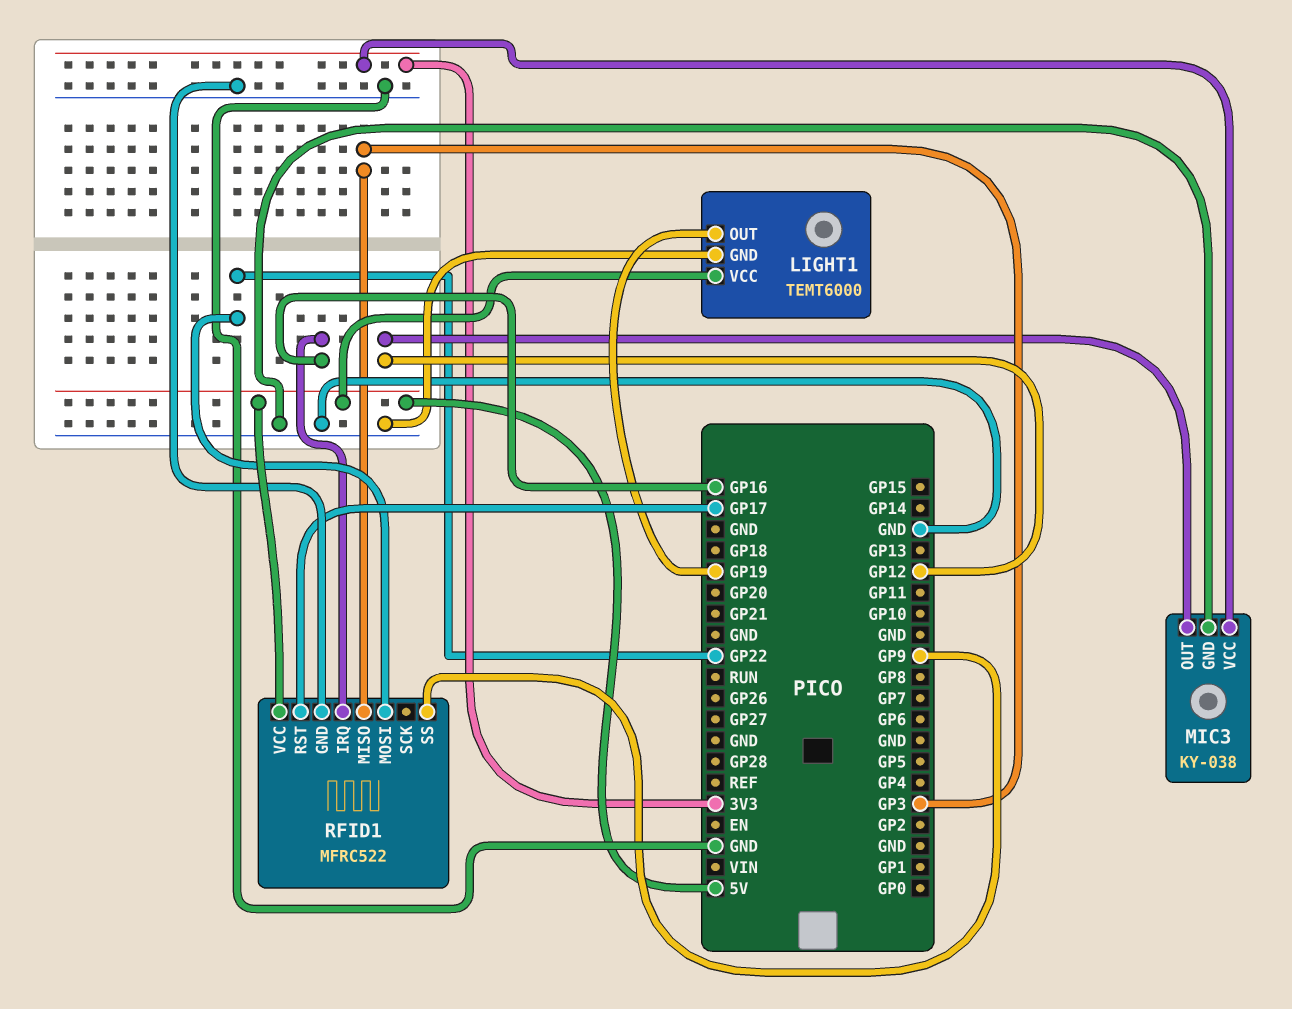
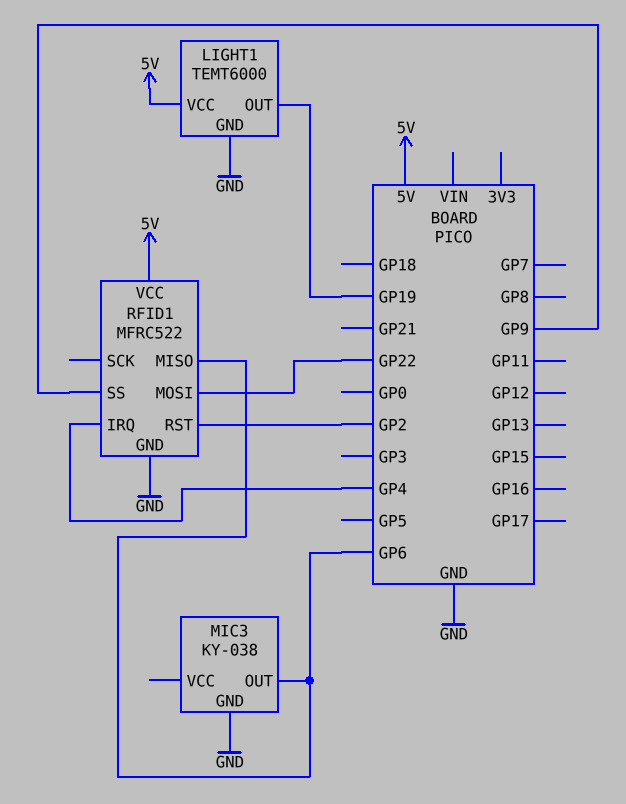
MIC3 pin OUT: GP12 -> GP6
MIC3 pin VCC: 3V3 -> none
RFID1 pin IRQ: GP16 -> GP4
RFID1 pin MISO: GP3 -> GP6
RFID1 pin RST: GP17 -> GP2

